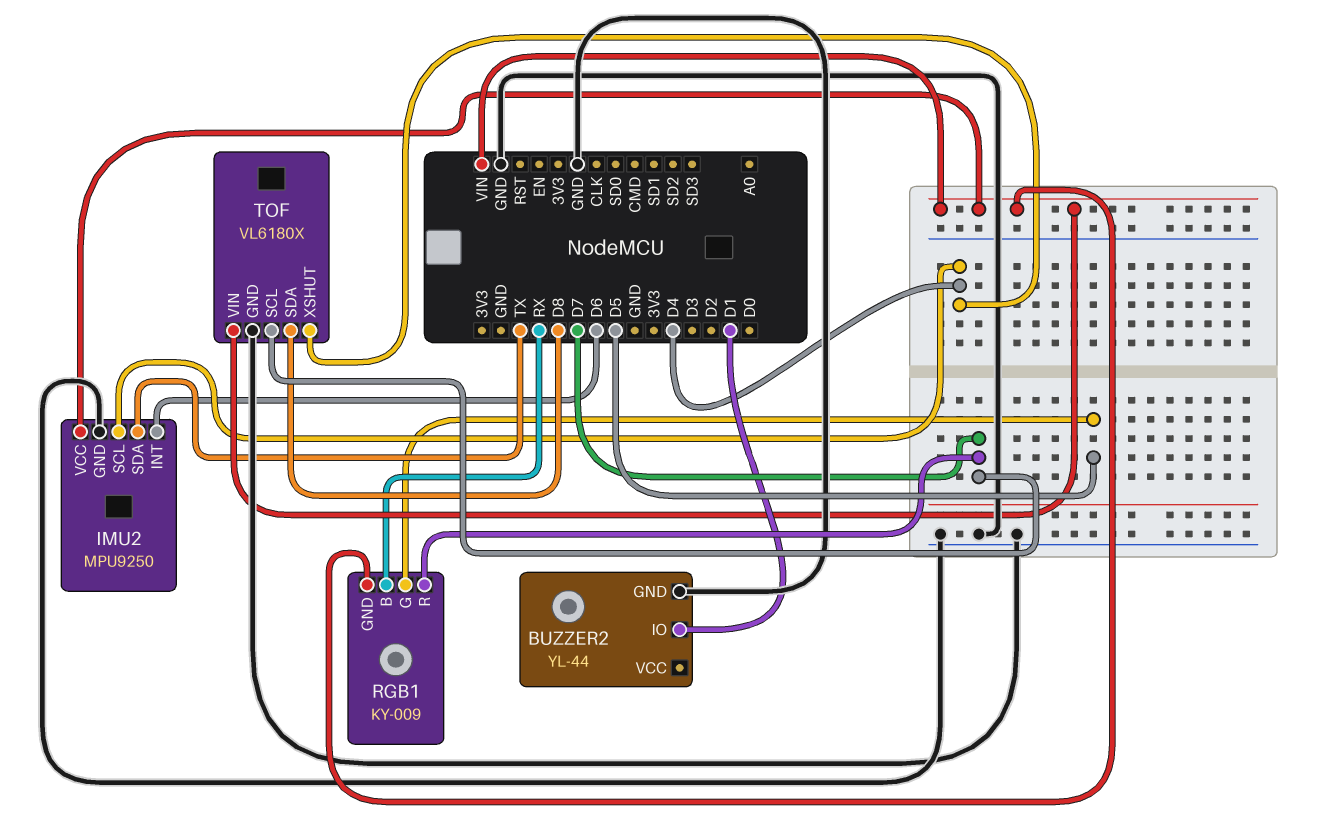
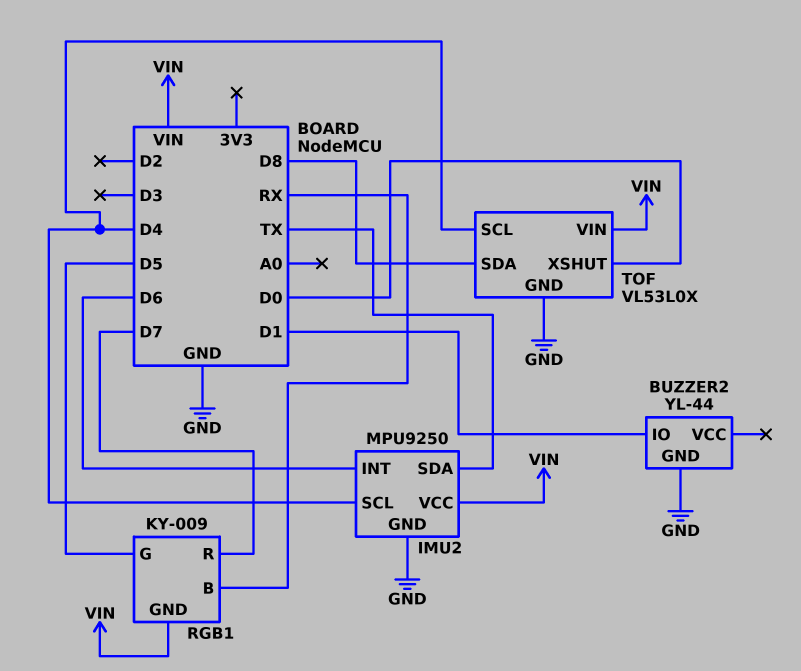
TOF: VL6180X -> VL53L0X
TOF pin SCL: D7 -> D4
TOF pin XSHUT: D4 -> D0

